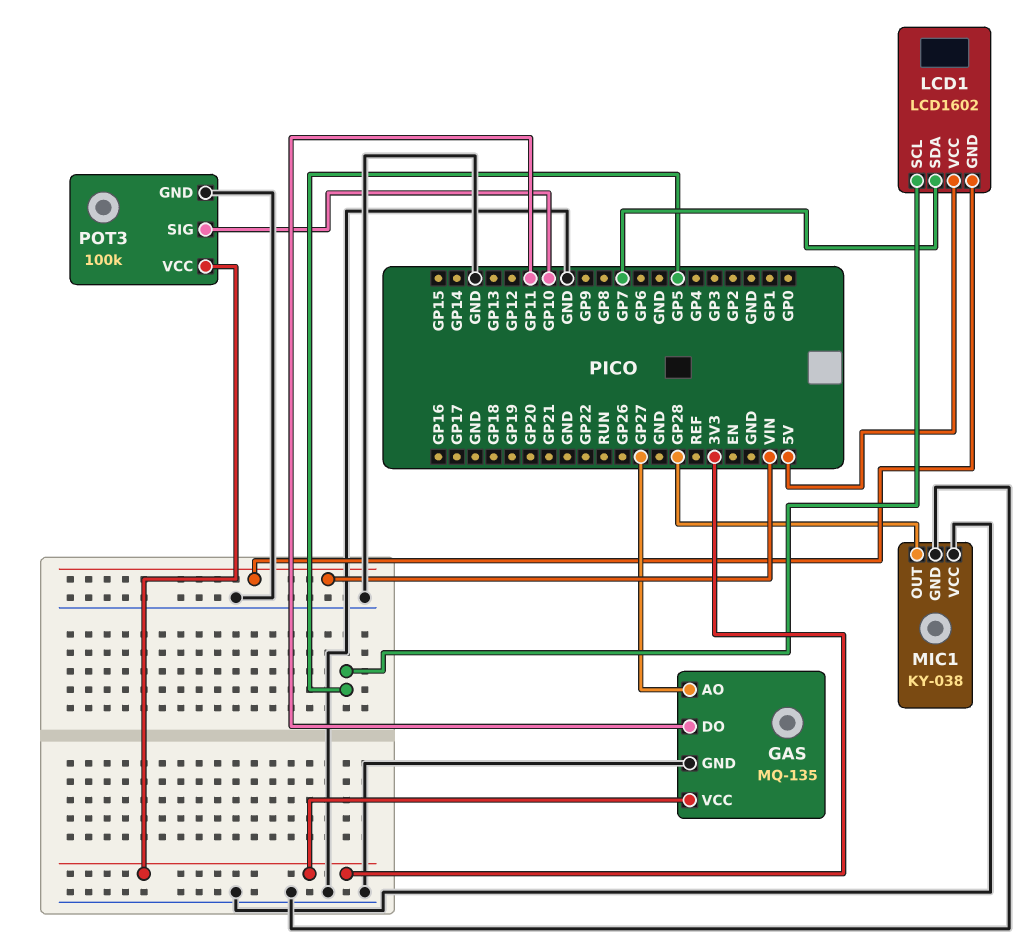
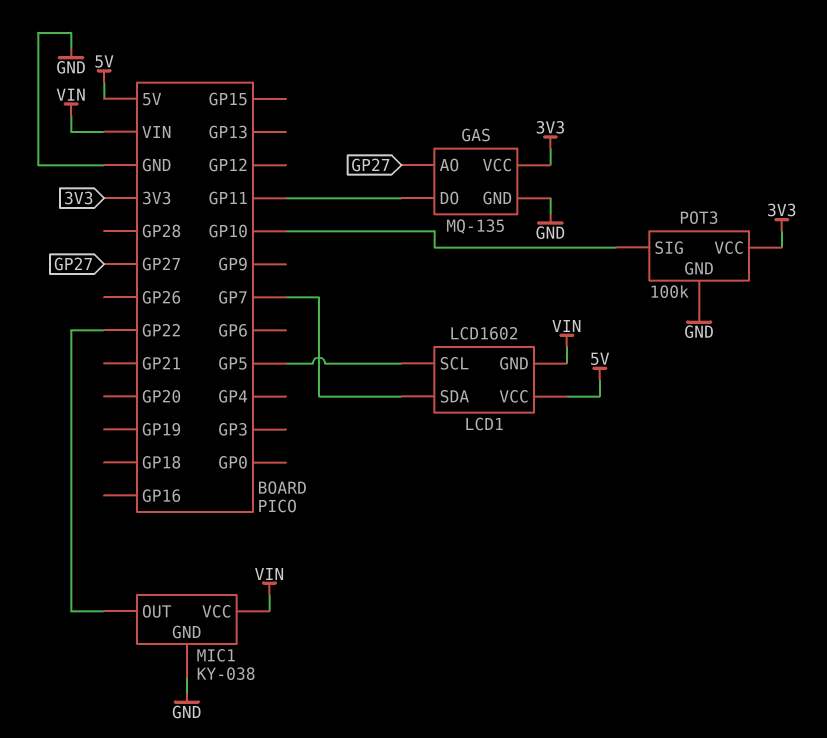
MIC1 pin OUT: GP28 -> GP22
MIC1 pin VCC: GND -> VIN

